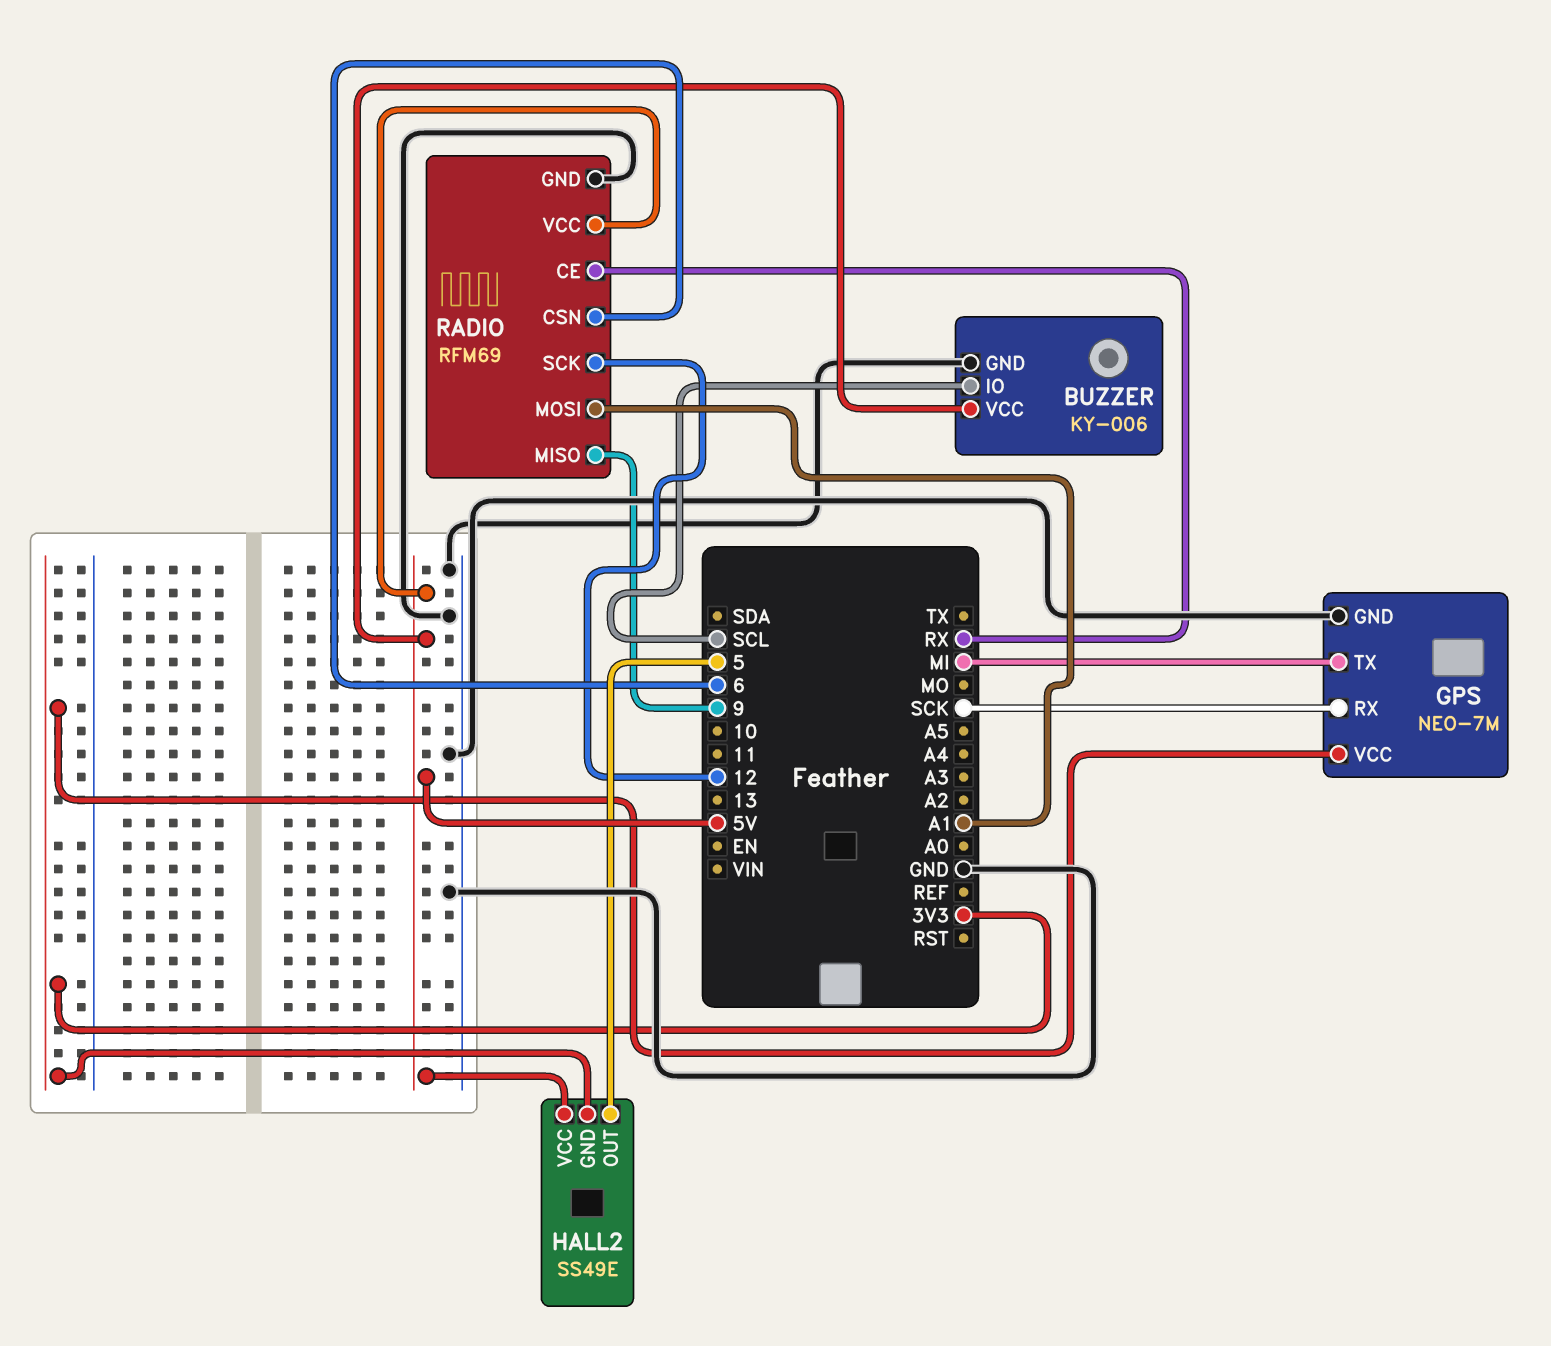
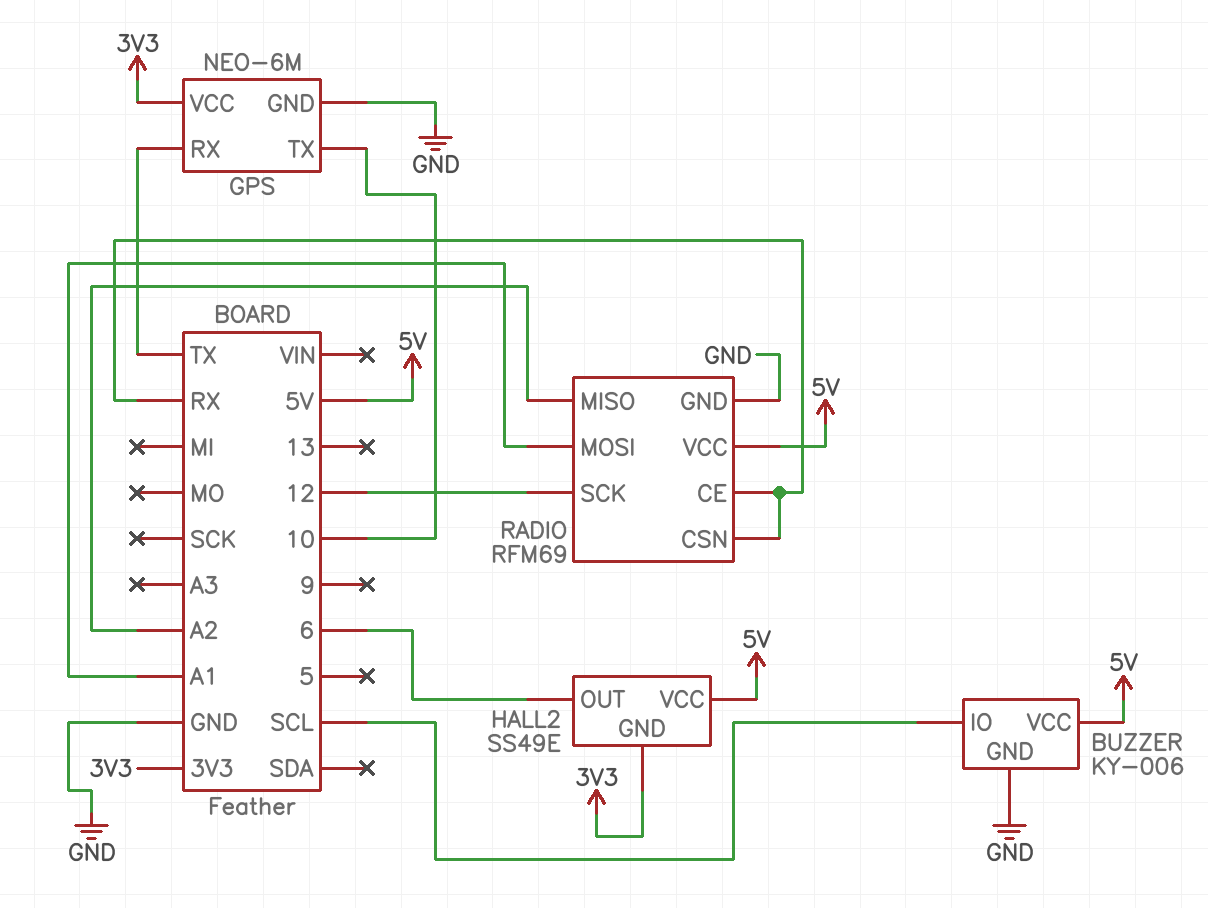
GPS: NEO-7M -> NEO-6M
GPS pin RX: SCK -> TX
GPS pin TX: MI -> 10
HALL2 pin OUT: 5 -> 6
RADIO pin CSN: 6 -> RX
RADIO pin MISO: 9 -> A2

